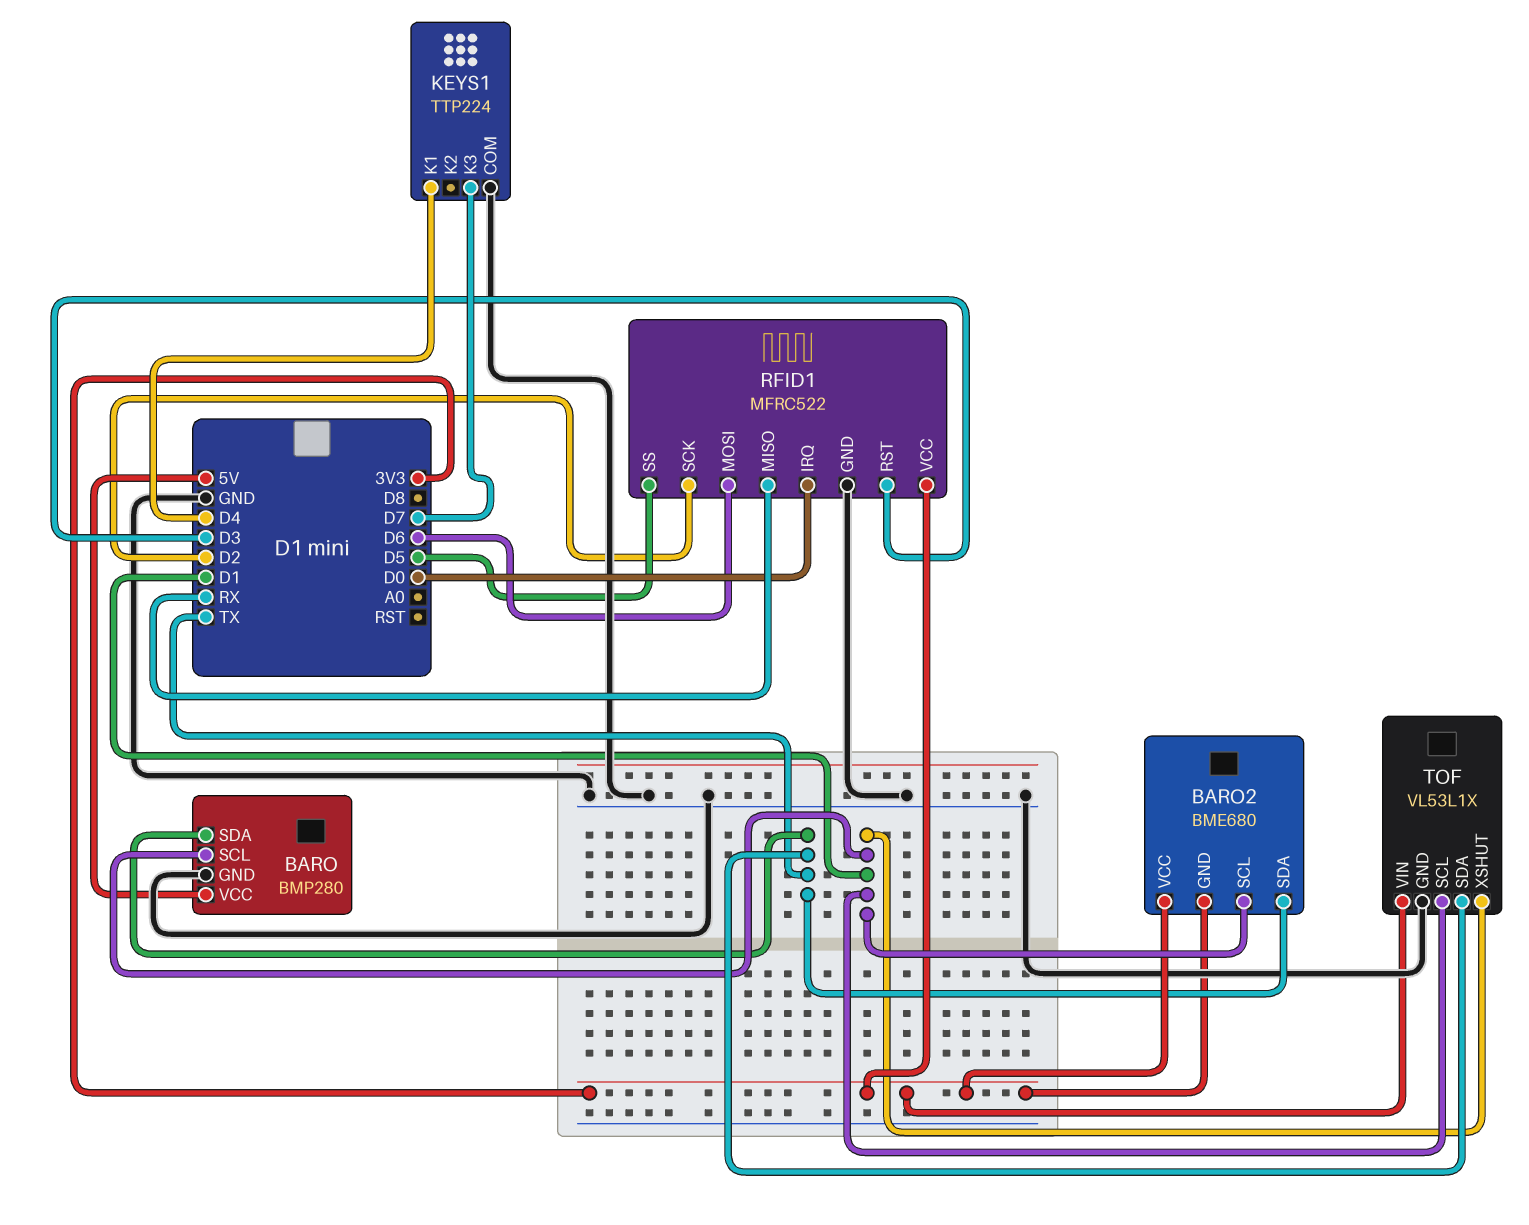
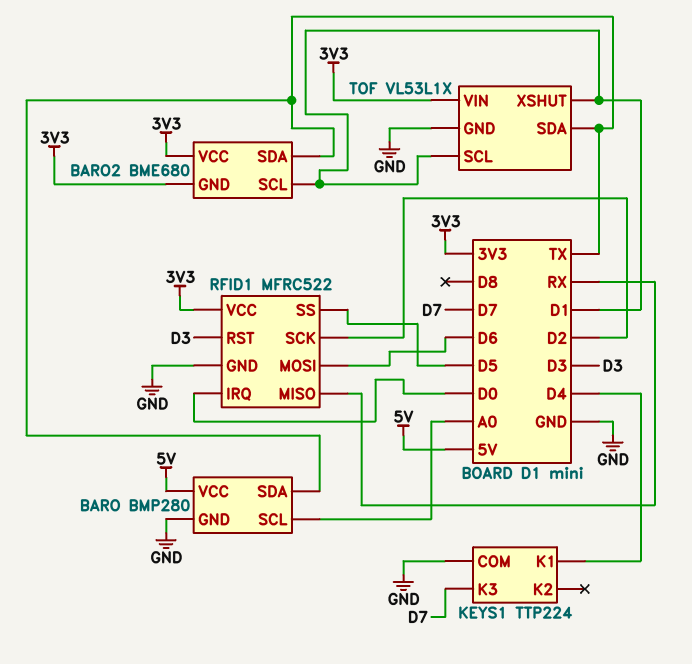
BARO pin SCL: D1 -> A0

